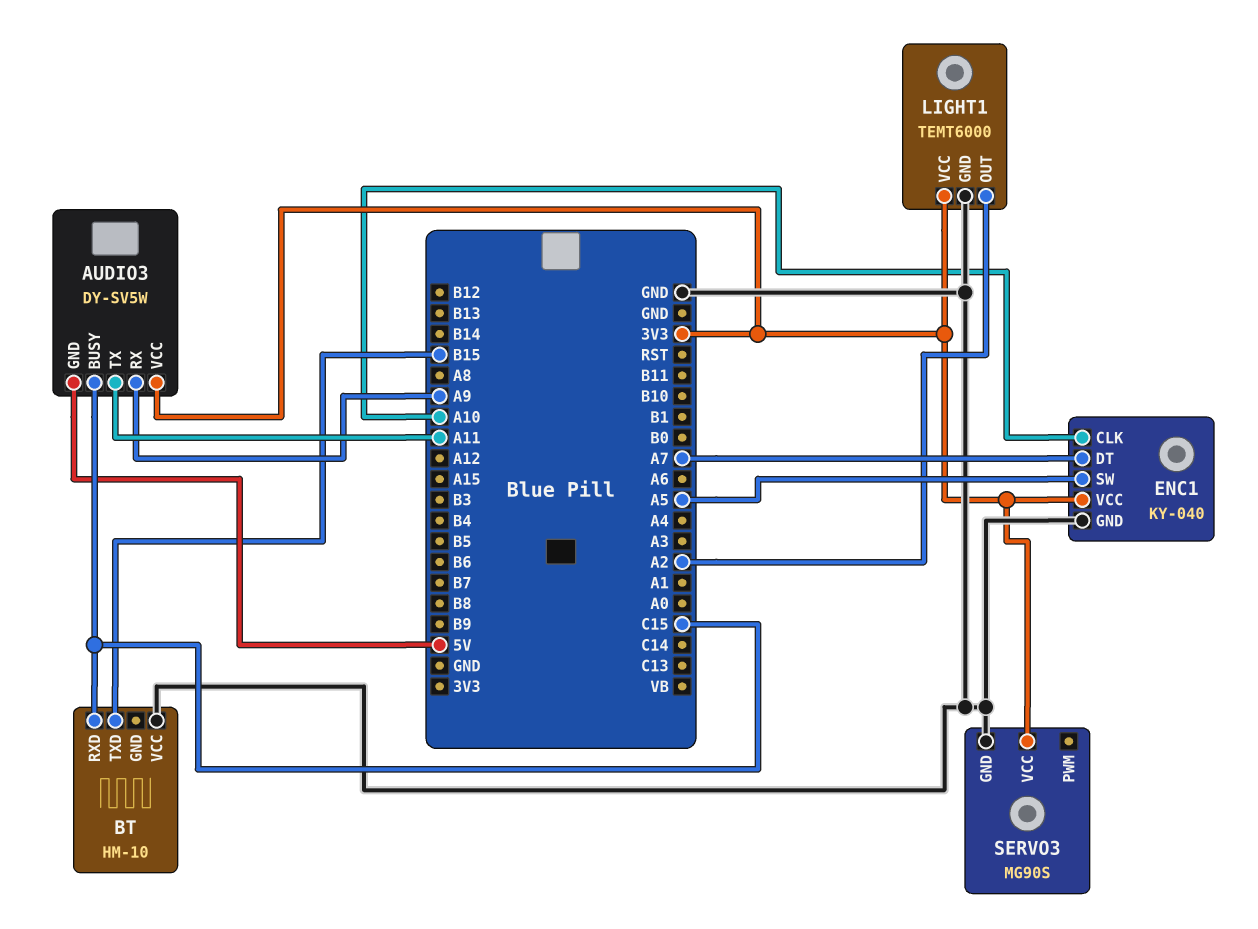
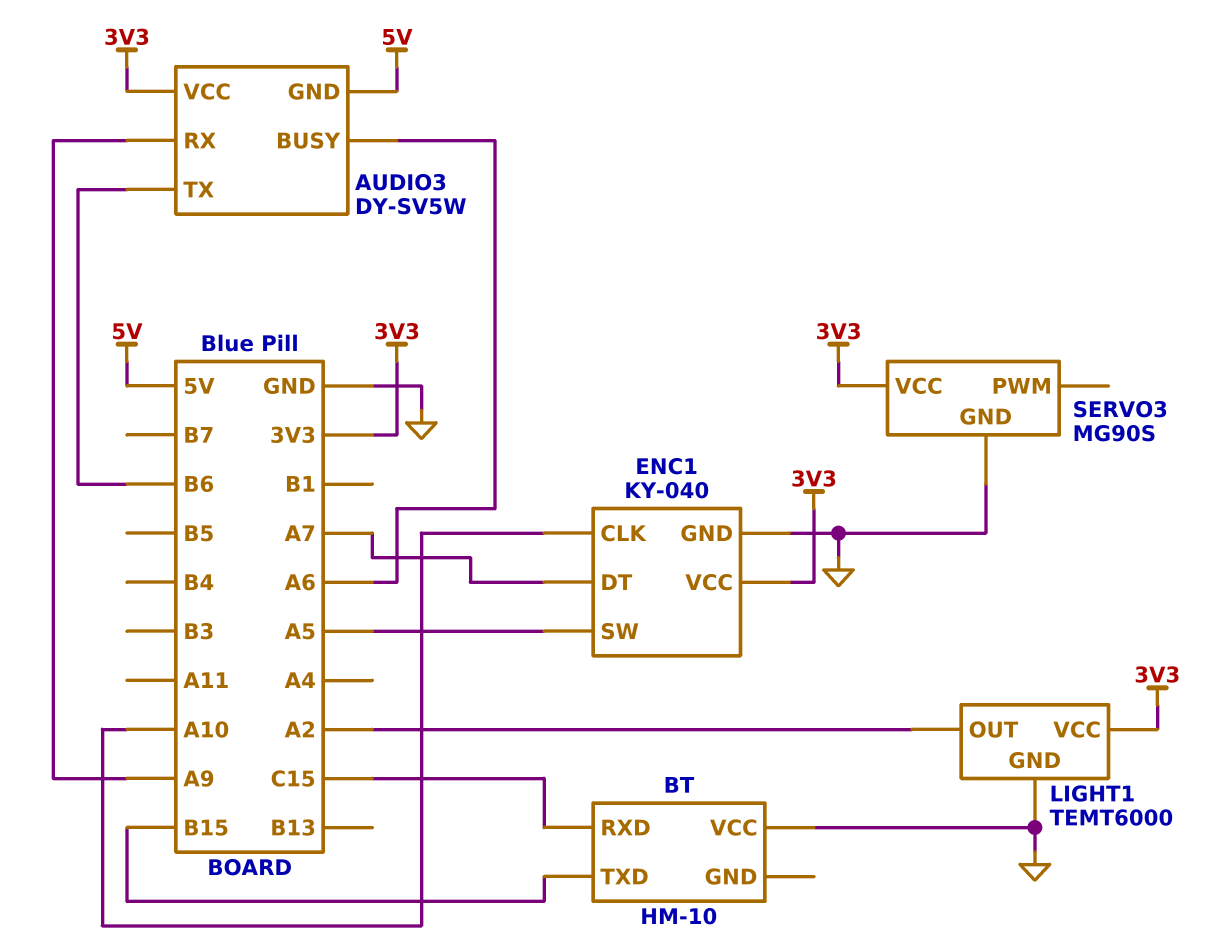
AUDIO3 pin BUSY: C15 -> A6
AUDIO3 pin TX: A11 -> B6

